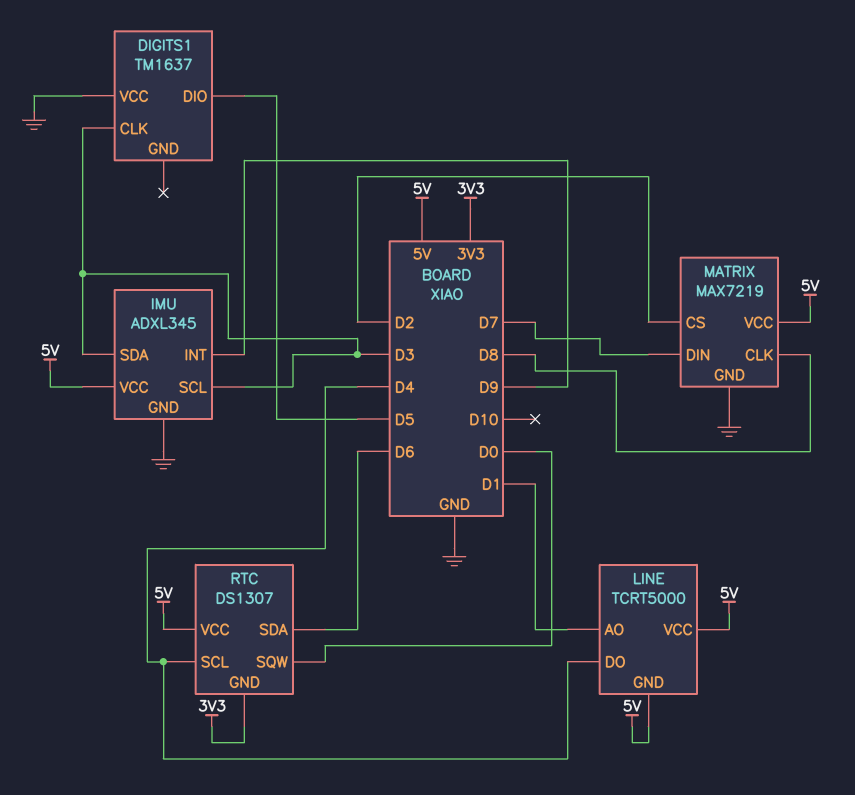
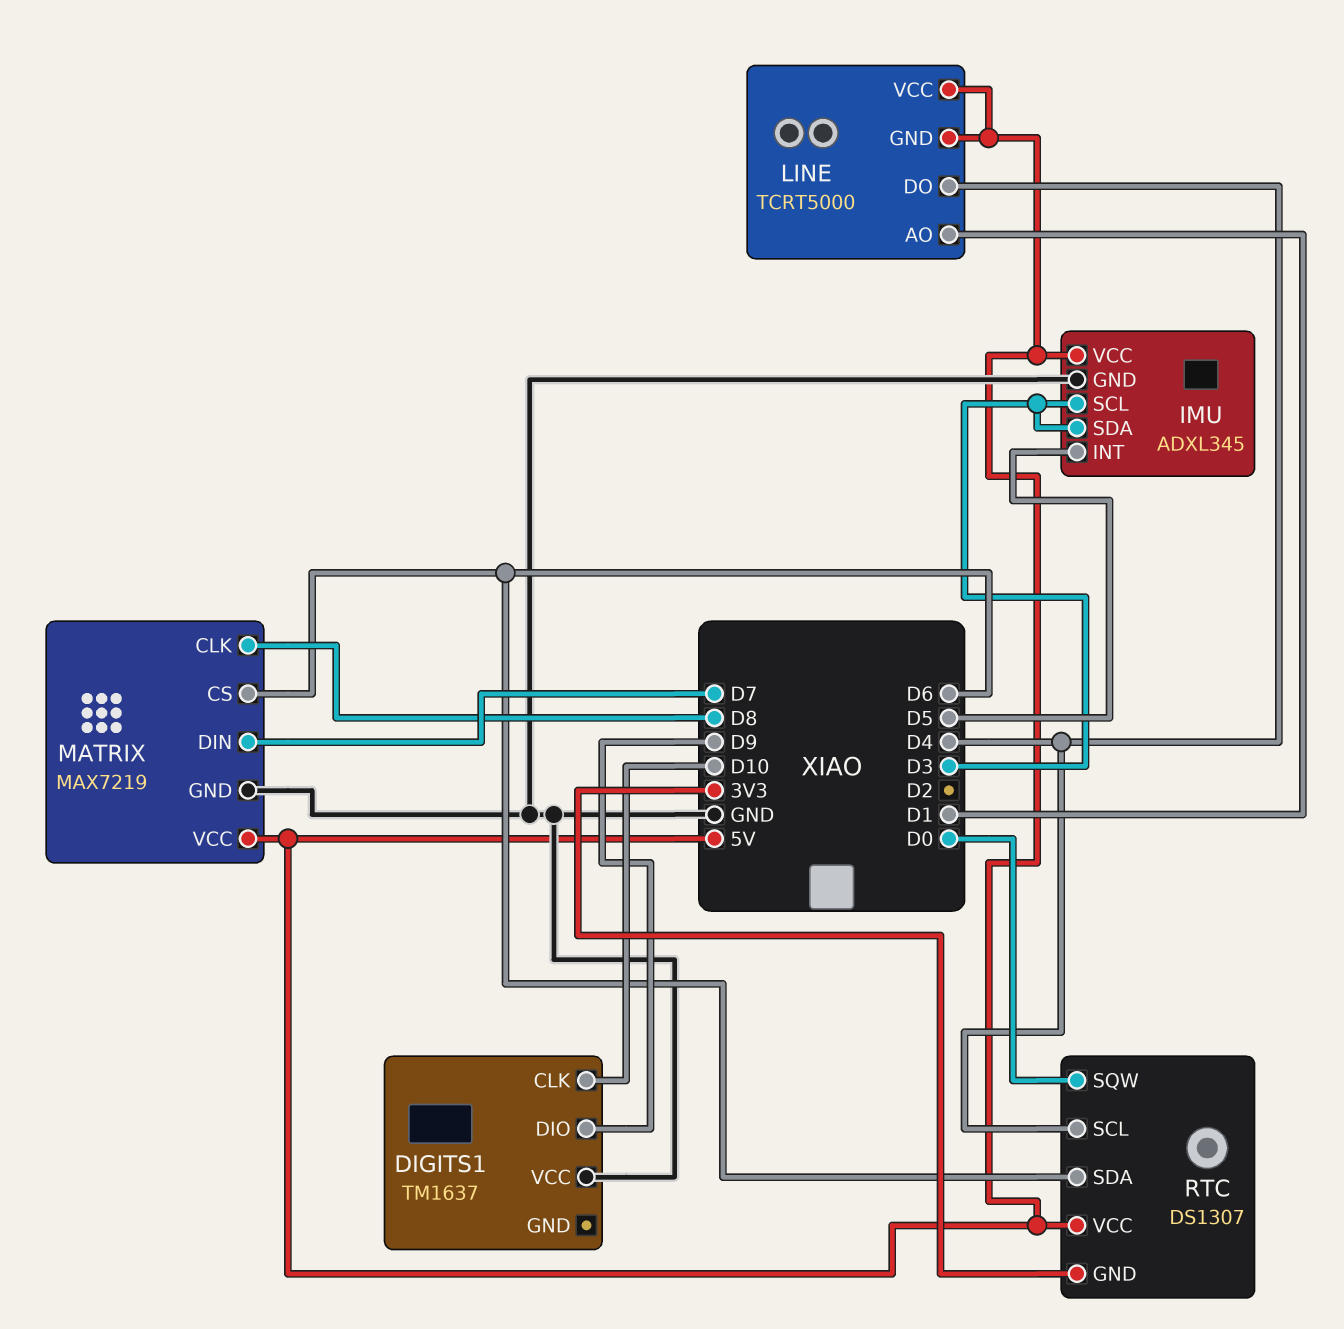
DIGITS1 pin CLK: D3 -> D10
DIGITS1 pin DIO: D5 -> D9
IMU pin INT: D9 -> D5
MATRIX pin CS: D2 -> D6

